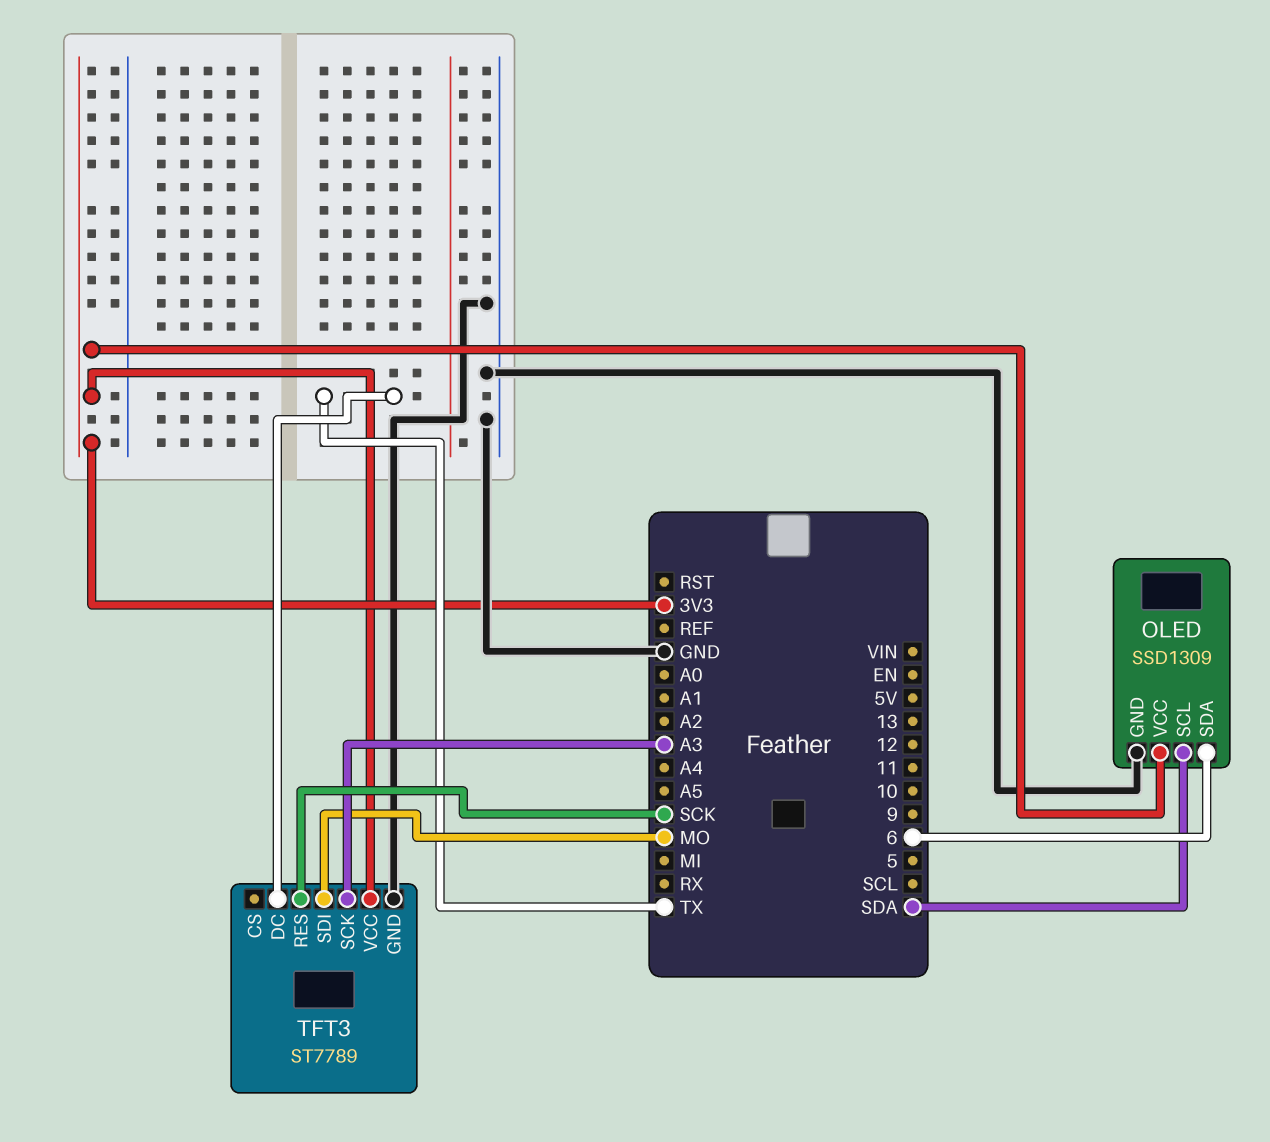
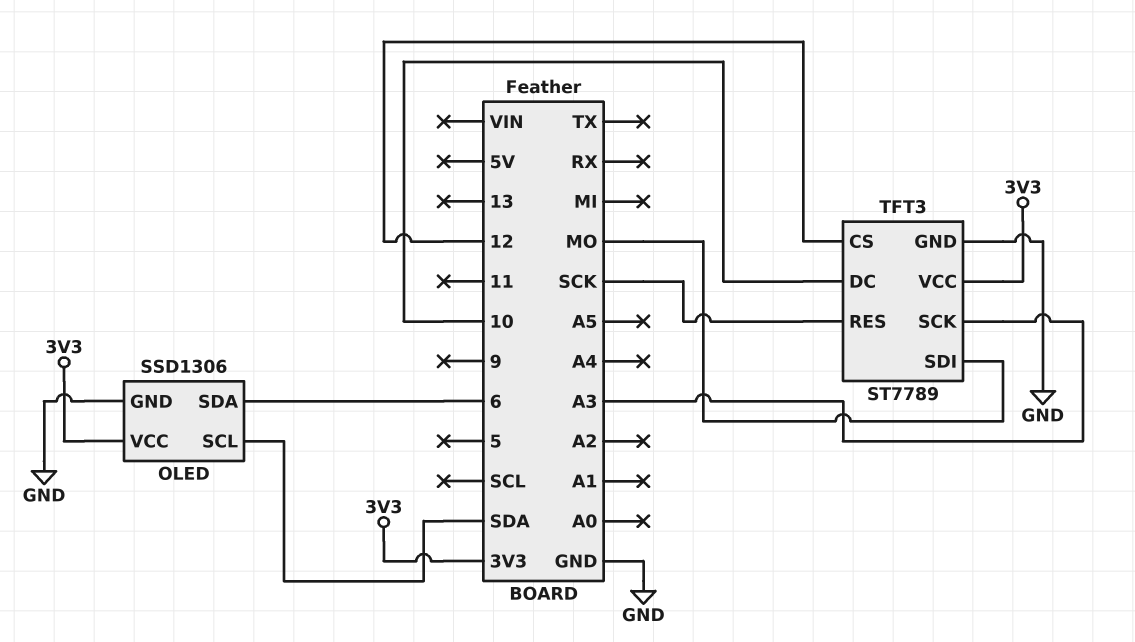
OLED: SSD1309 -> SSD1306
TFT3 pin CS: none -> 12
TFT3 pin DC: TX -> 10

